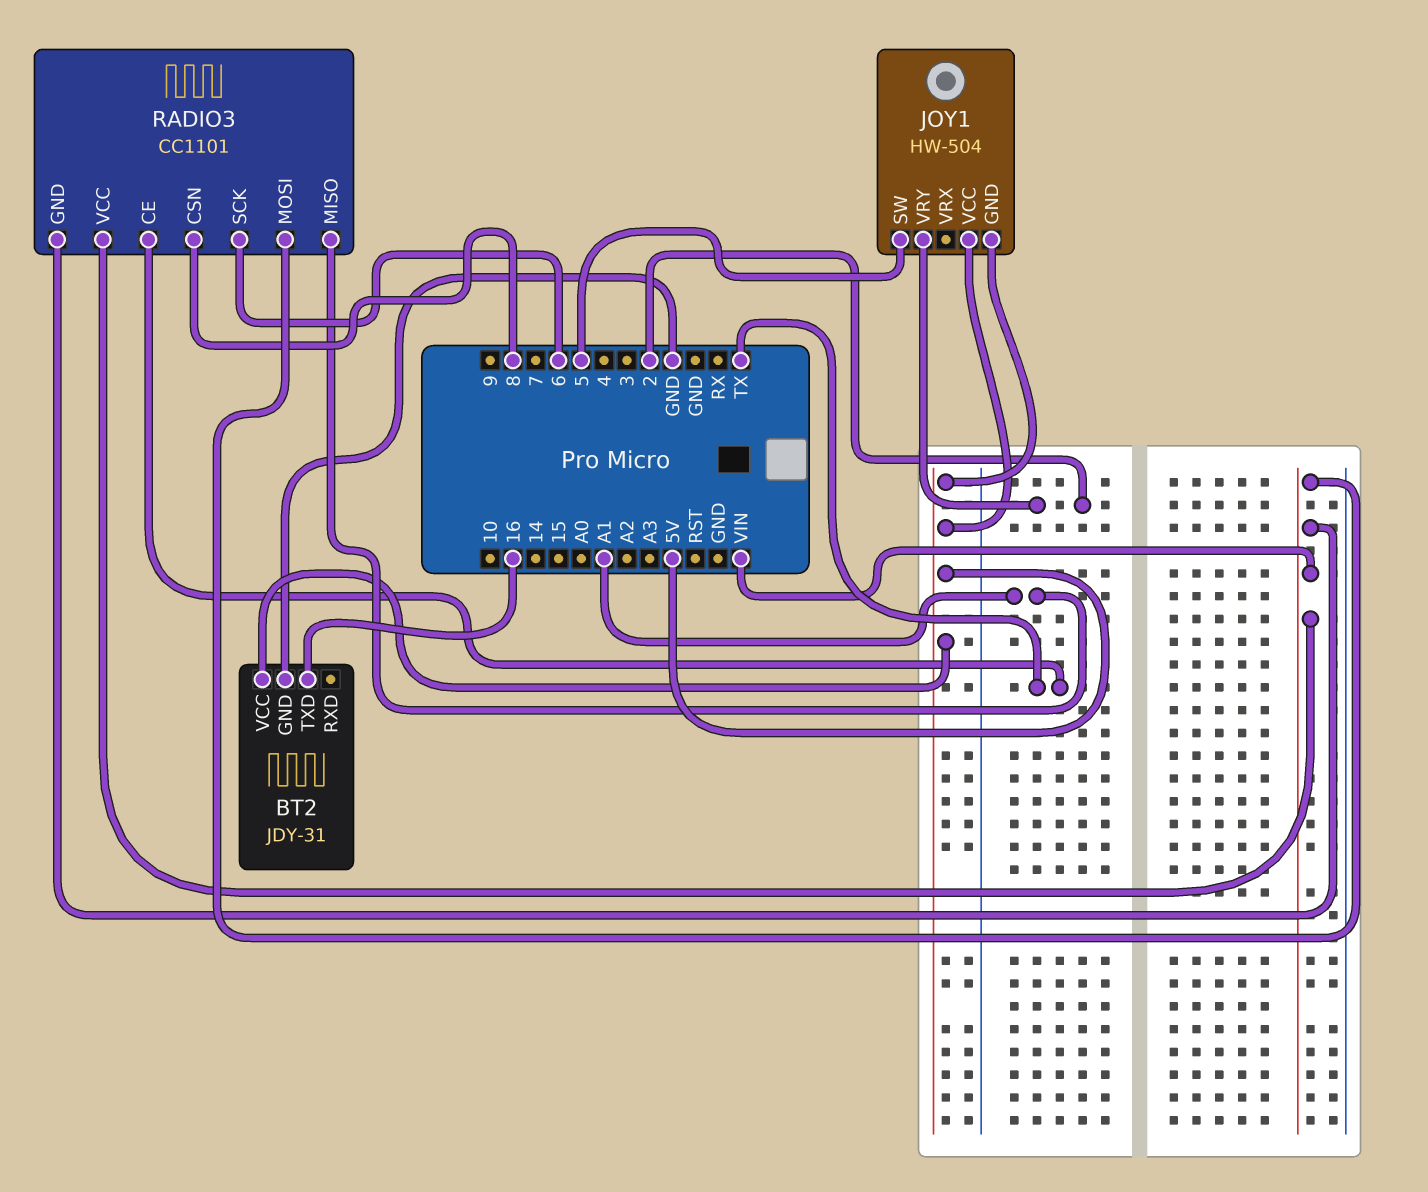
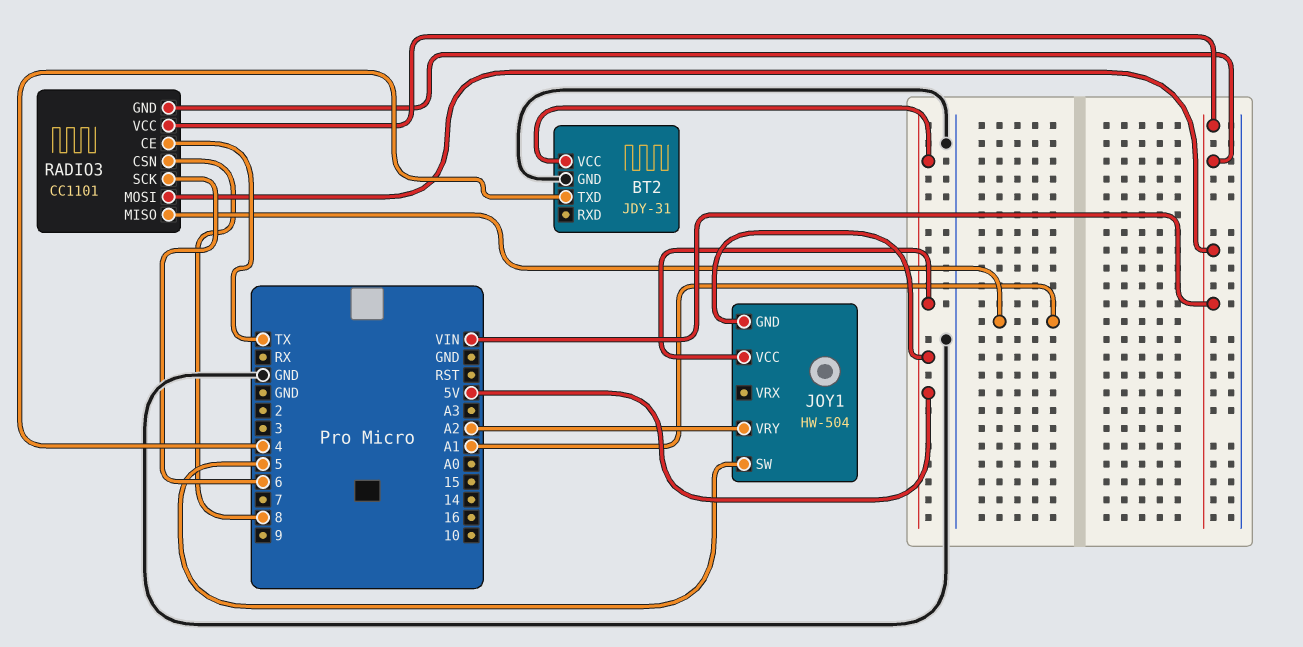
BT2 pin TXD: 16 -> 4
JOY1 pin VRY: 2 -> A2

